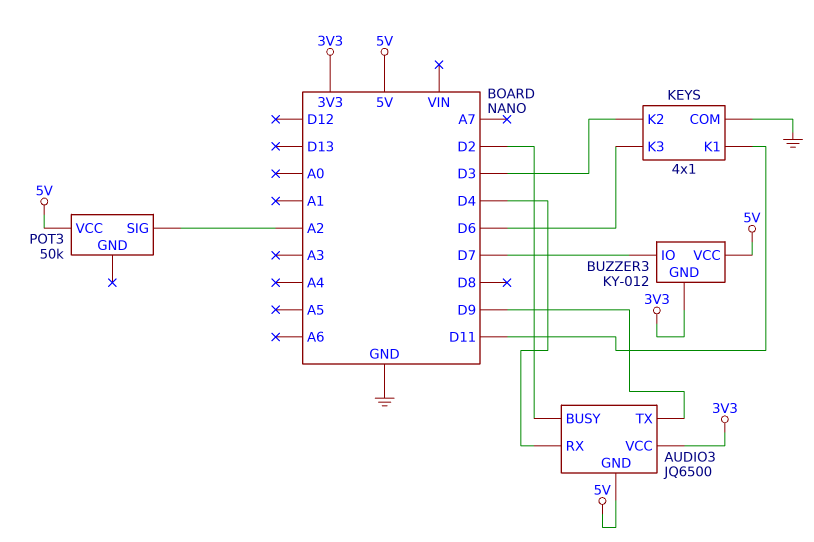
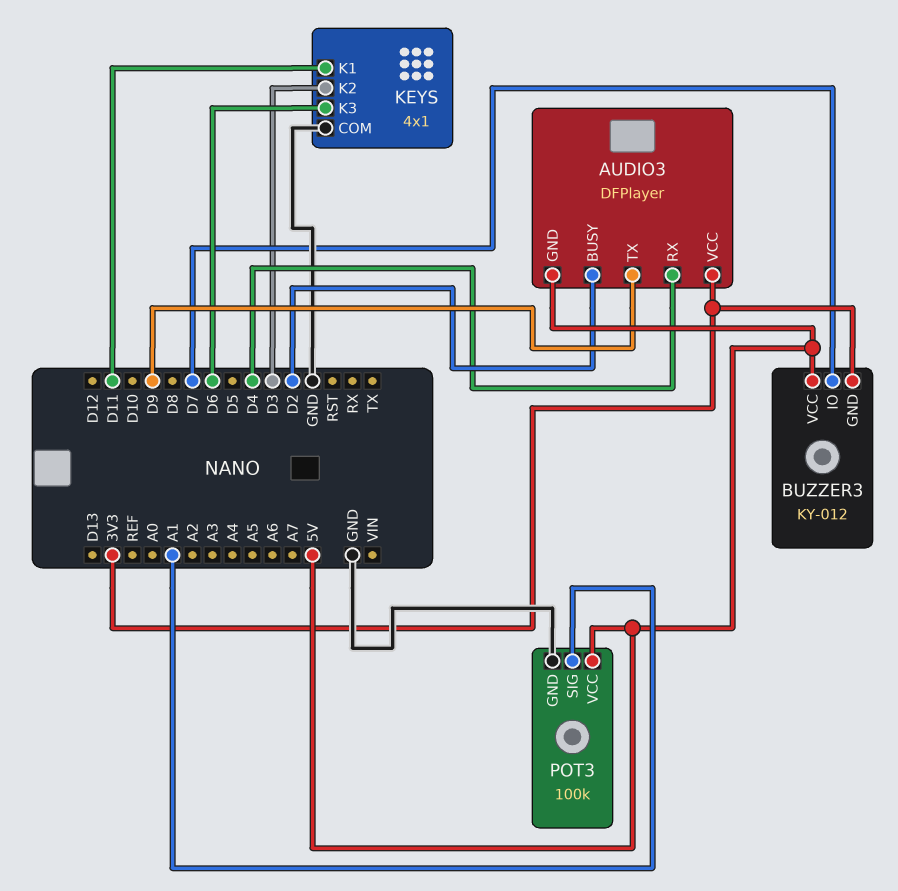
AUDIO3: JQ6500 -> DFPlayer
POT3: 50k -> 100k
POT3 pin GND: none -> GND
POT3 pin SIG: A2 -> A1

